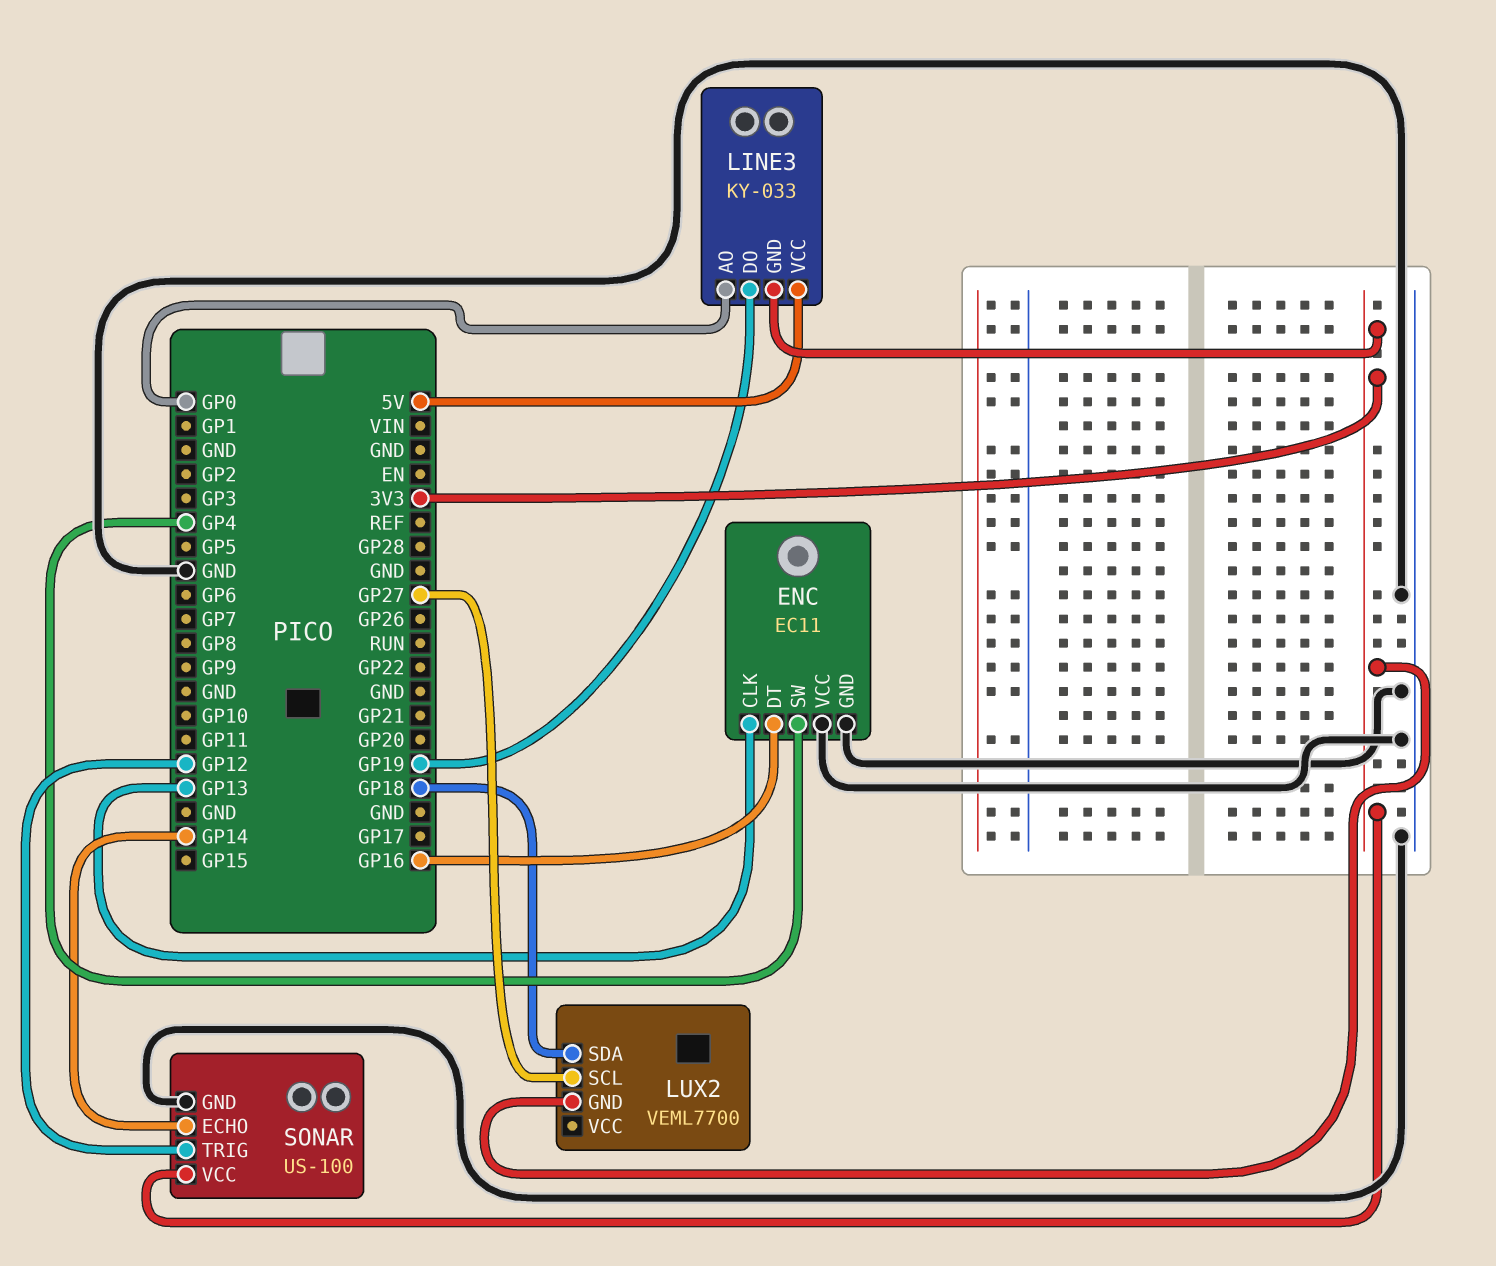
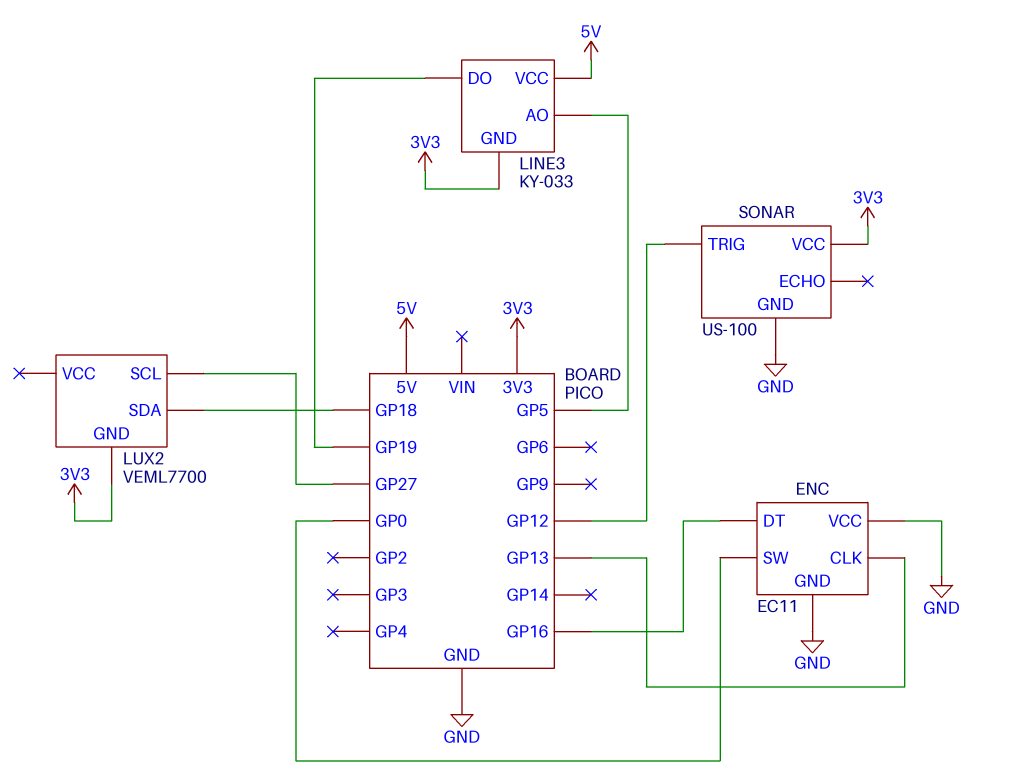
ENC pin SW: GP4 -> GP0
LINE3 pin AO: GP0 -> GP5
SONAR pin ECHO: GP14 -> none

